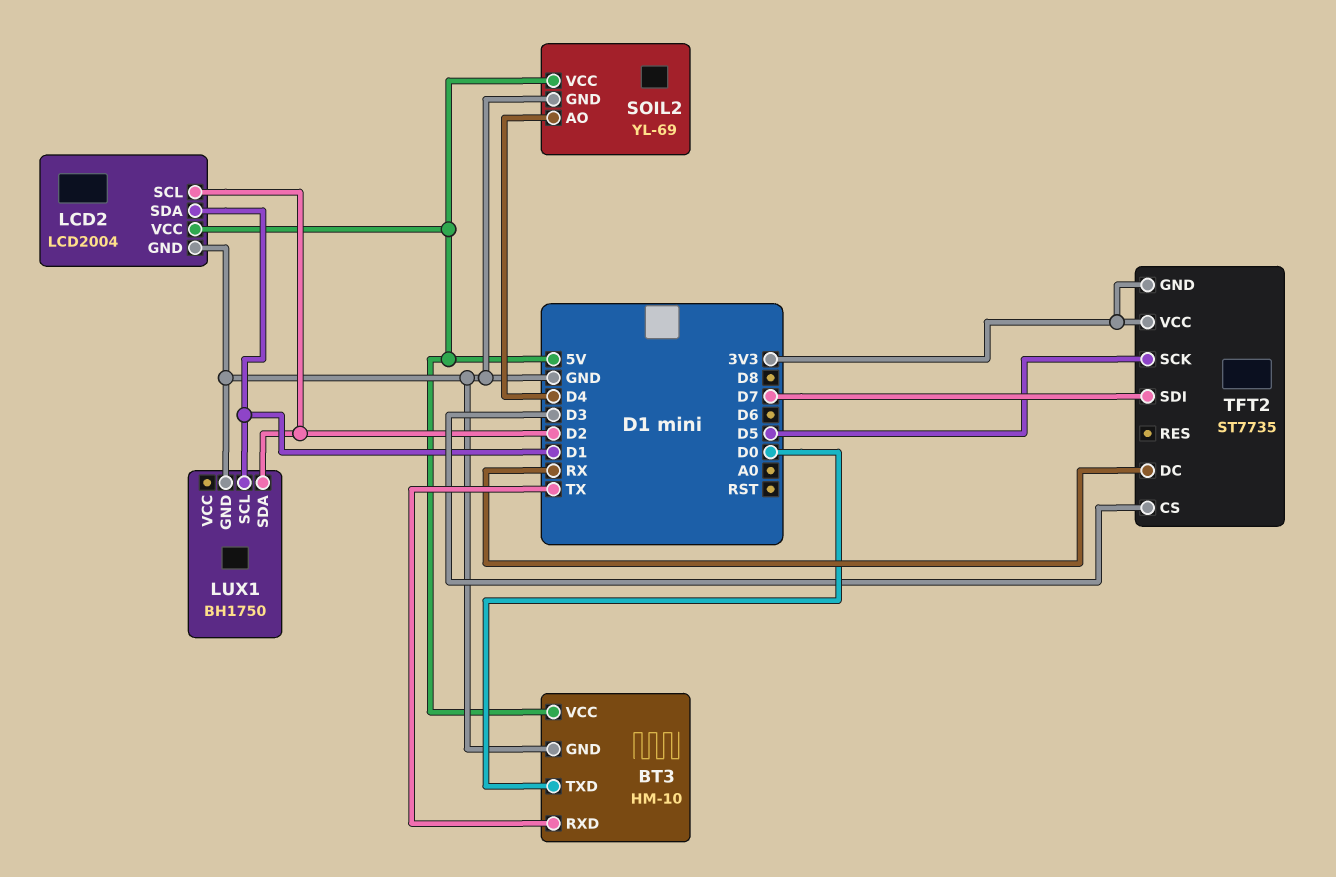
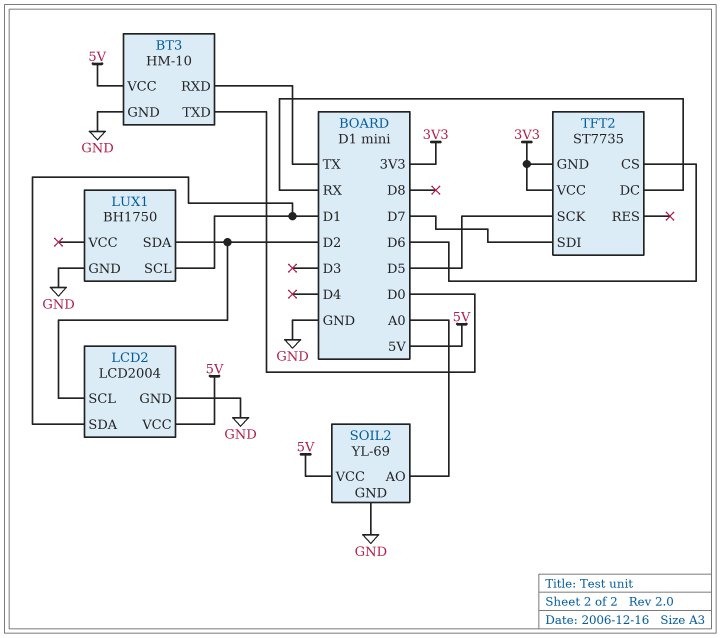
SOIL2 pin AO: D4 -> A0
TFT2 pin CS: D3 -> D6

